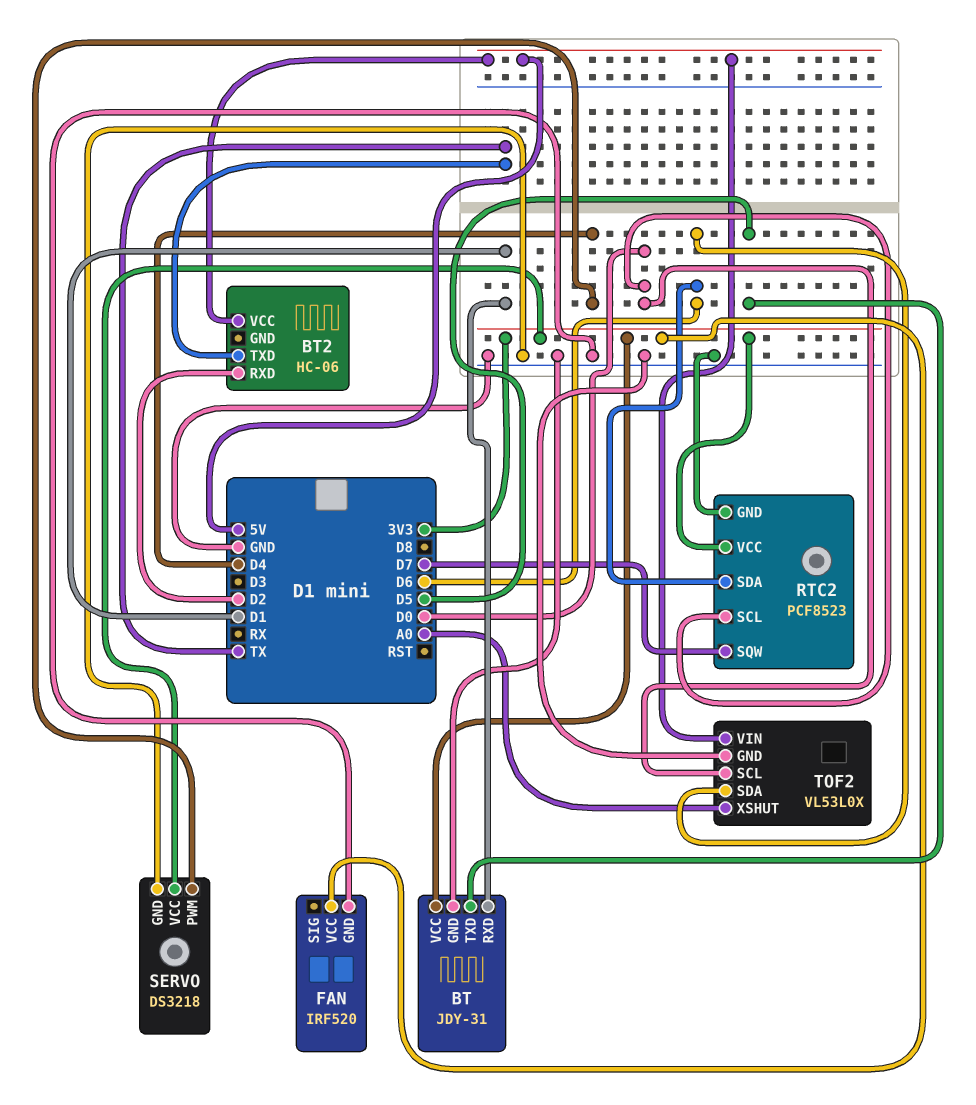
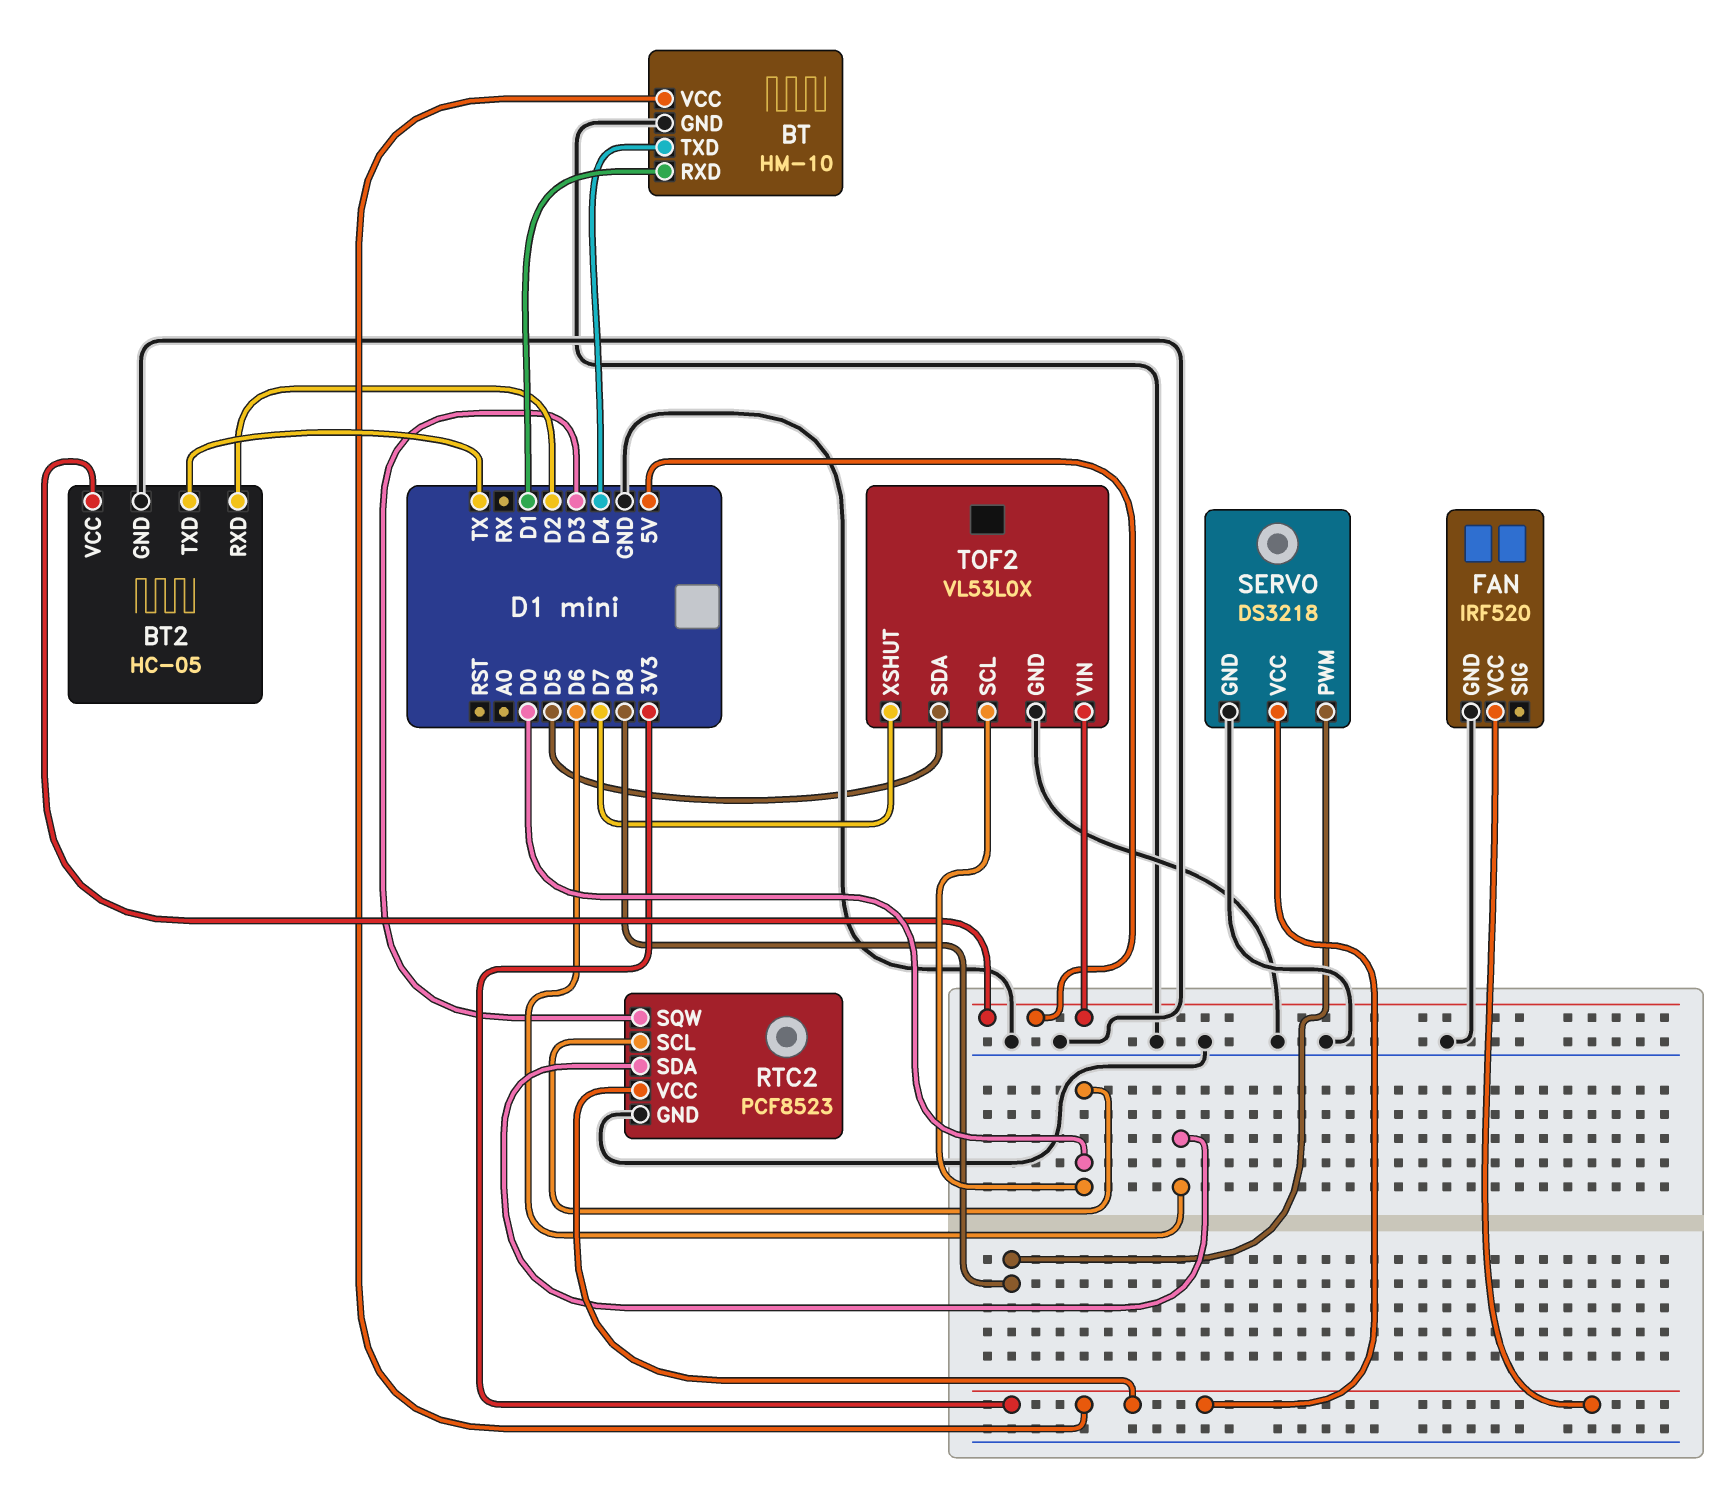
BT: JDY-31 -> HM-10
BT pin TXD: D5 -> D4
BT2: HC-06 -> HC-05
BT2 pin GND: none -> GND
RTC2 pin SQW: D7 -> D3
SERVO pin PWM: D4 -> D8
TOF2 pin SDA: D6 -> D5
TOF2 pin XSHUT: A0 -> D7

